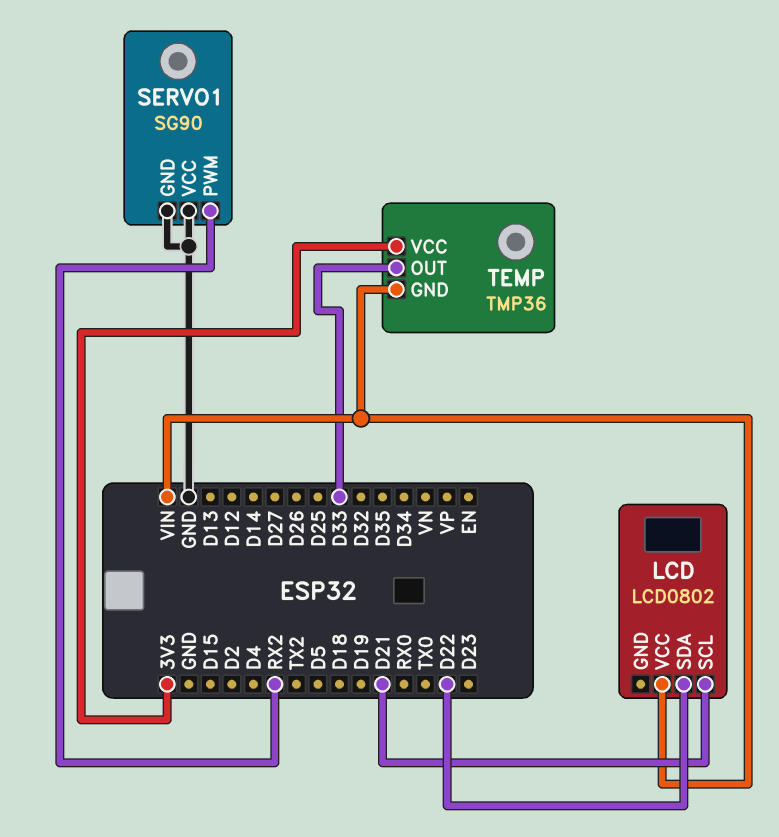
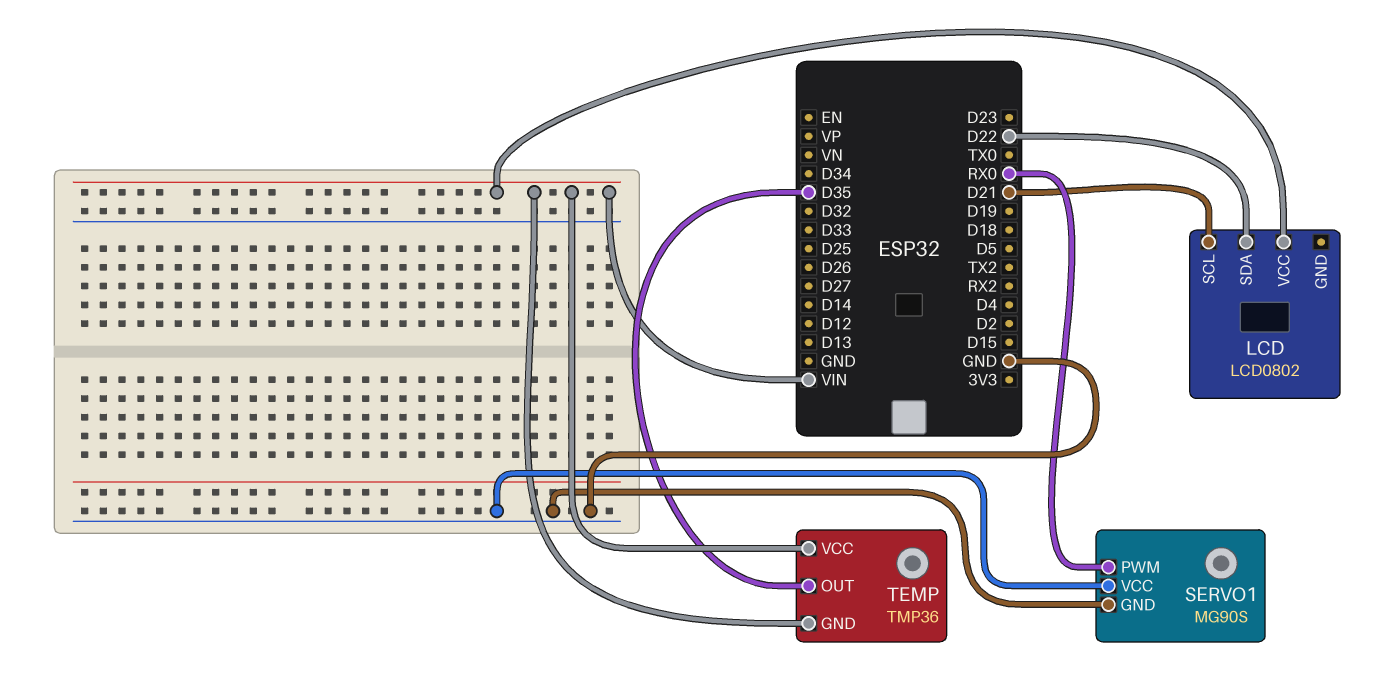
SERVO1: SG90 -> MG90S
SERVO1 pin PWM: RX2 -> RX0
TEMP pin OUT: D33 -> D35
TEMP pin VCC: 3V3 -> VIN

